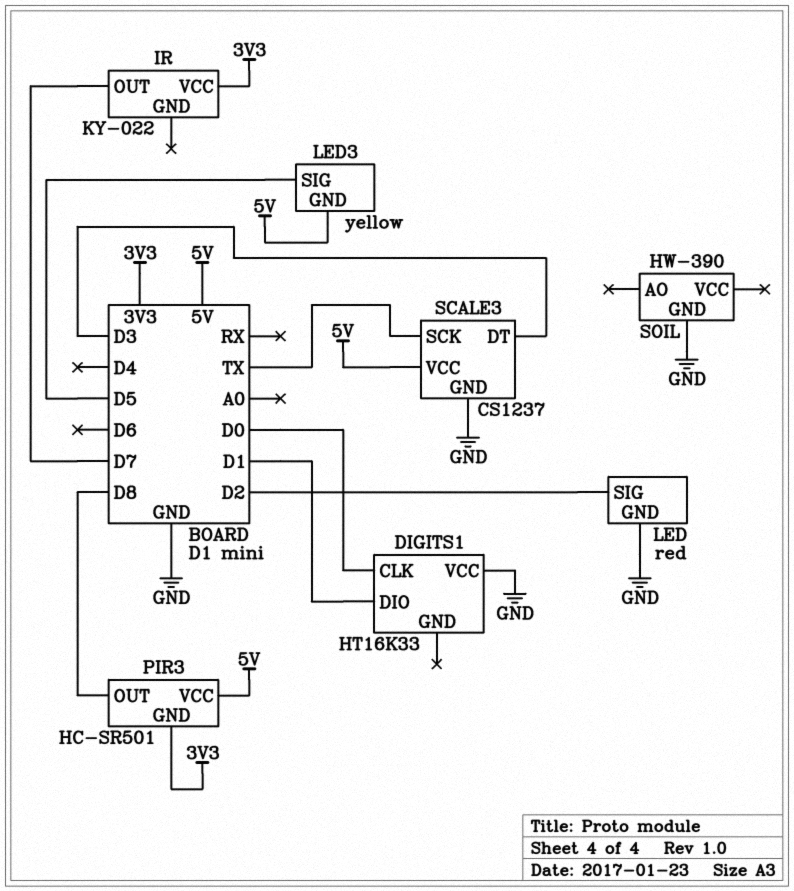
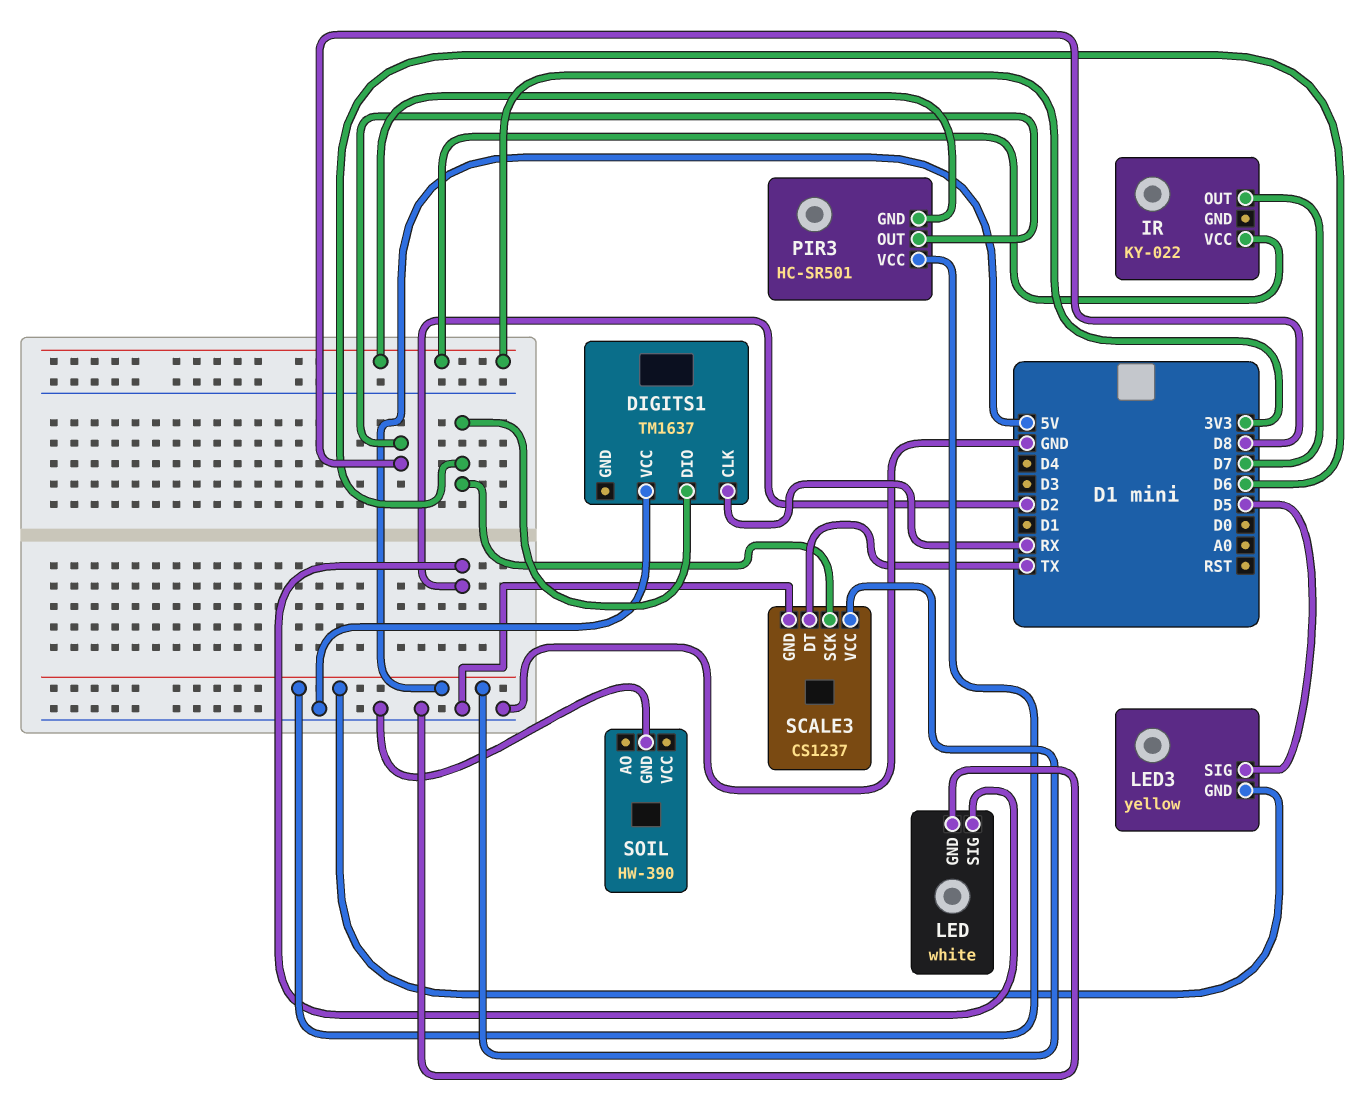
DIGITS1: HT16K33 -> TM1637
DIGITS1 pin CLK: D0 -> RX
DIGITS1 pin DIO: D1 -> D6
LED: red -> white
SCALE3 pin DT: D3 -> TX
SCALE3 pin SCK: TX -> D6

